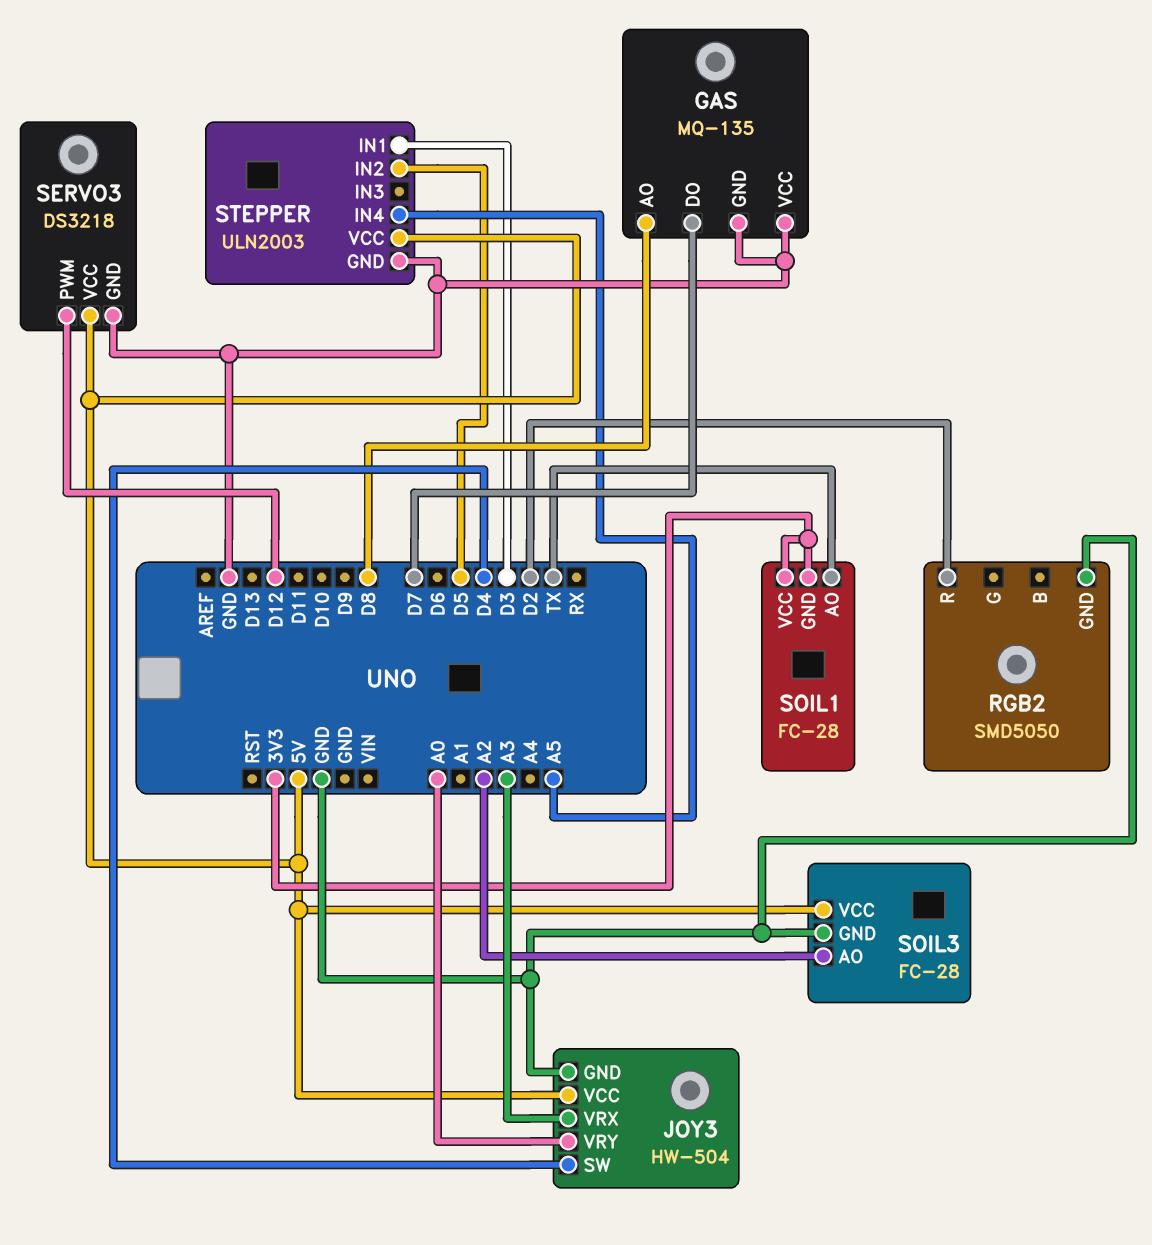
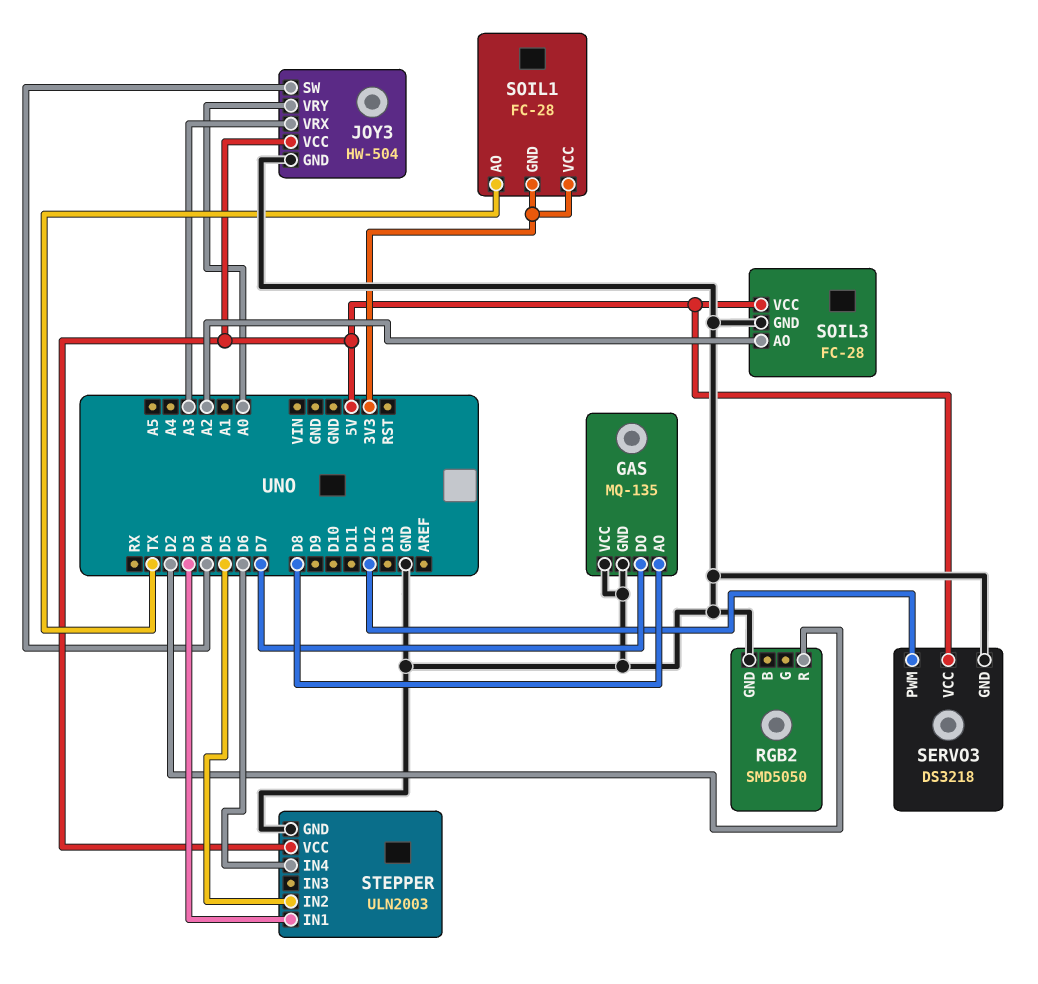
STEPPER pin IN4: A5 -> D6

